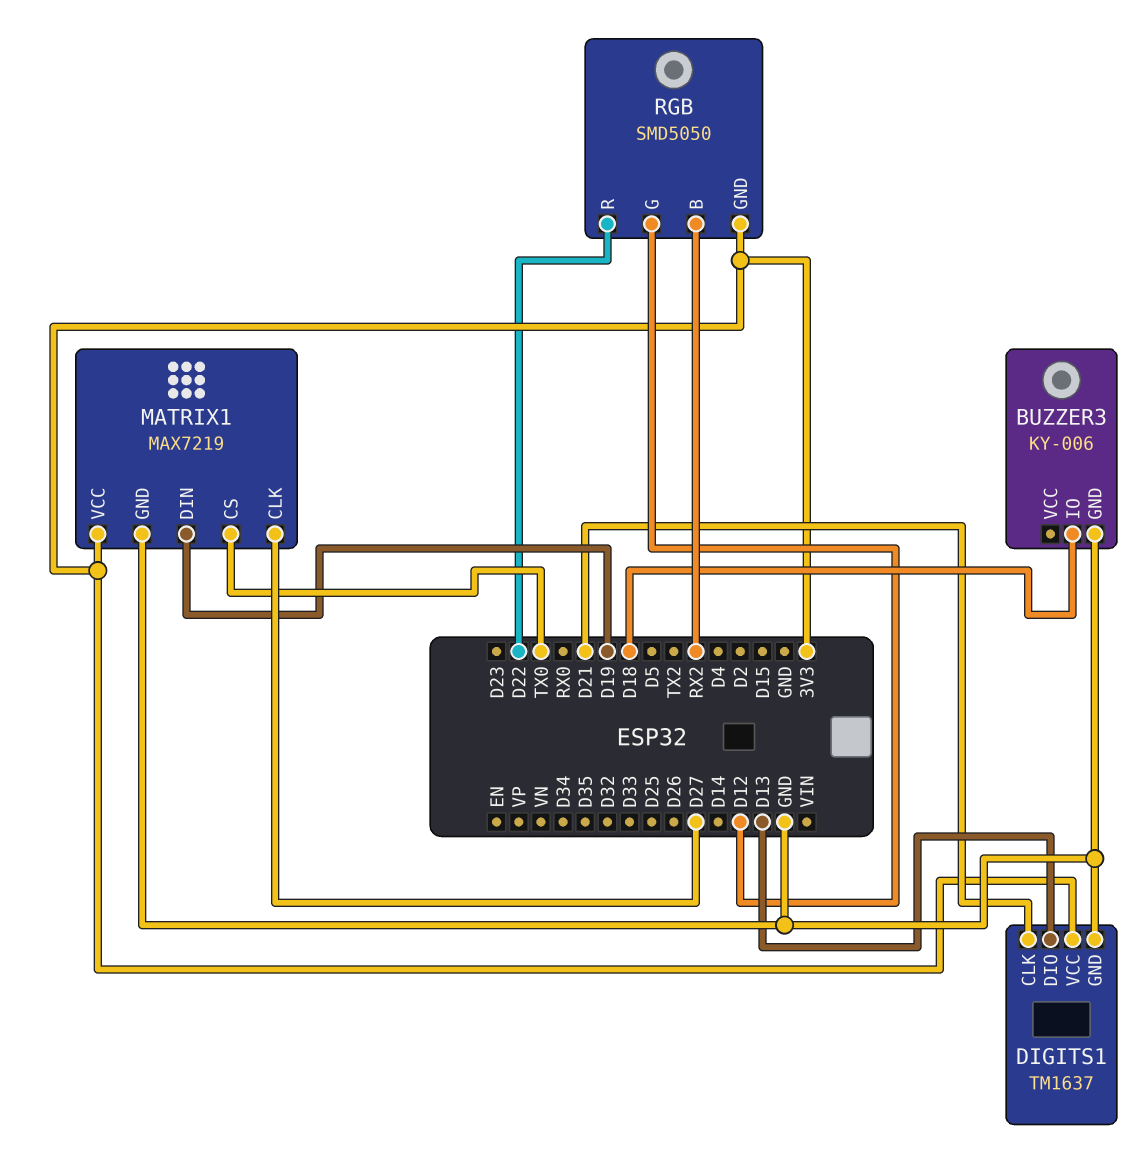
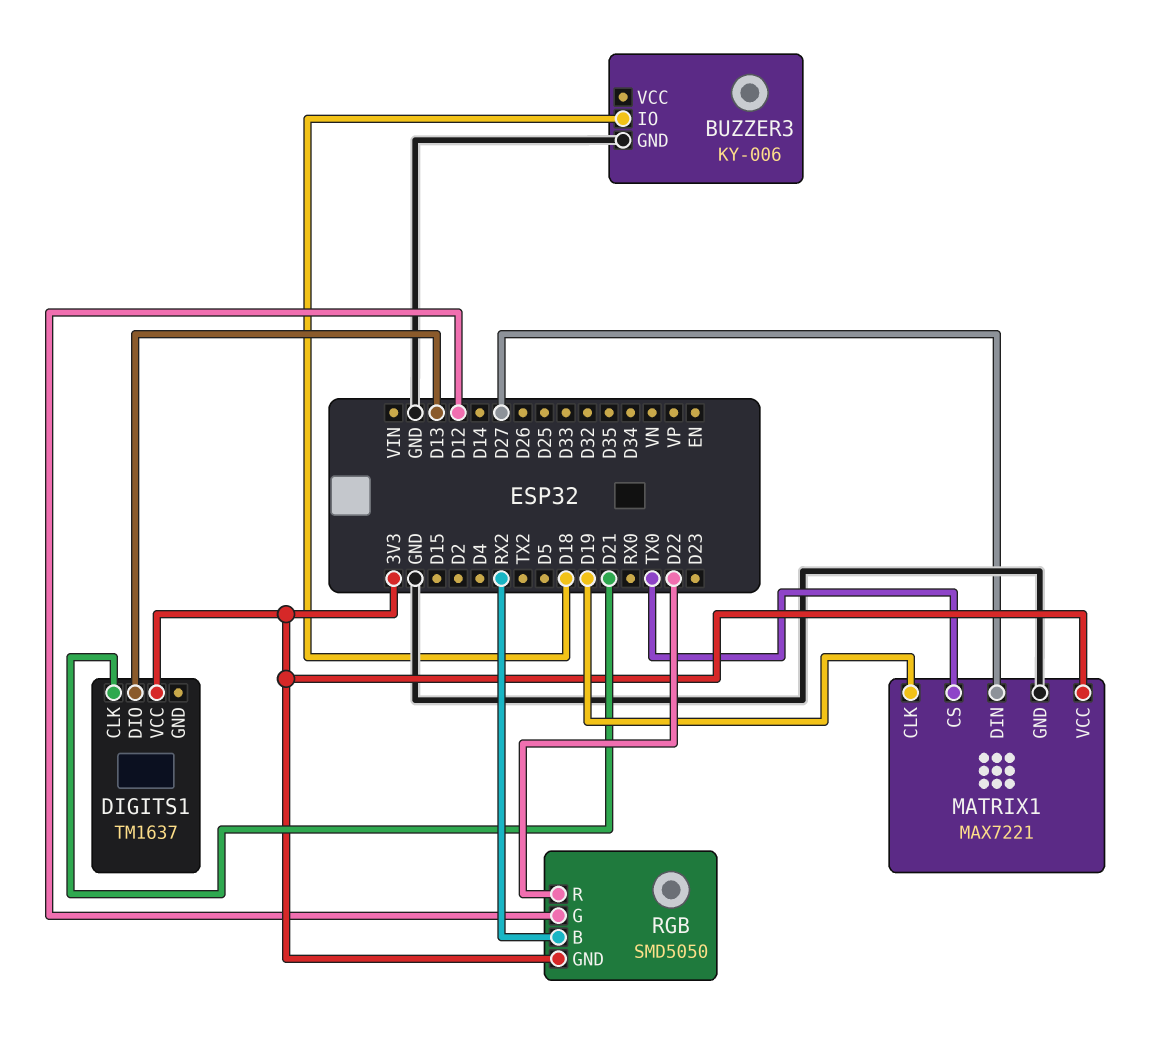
DIGITS1 pin GND: GND -> none
MATRIX1: MAX7219 -> MAX7221
MATRIX1 pin CLK: D27 -> D19
MATRIX1 pin DIN: D19 -> D27

